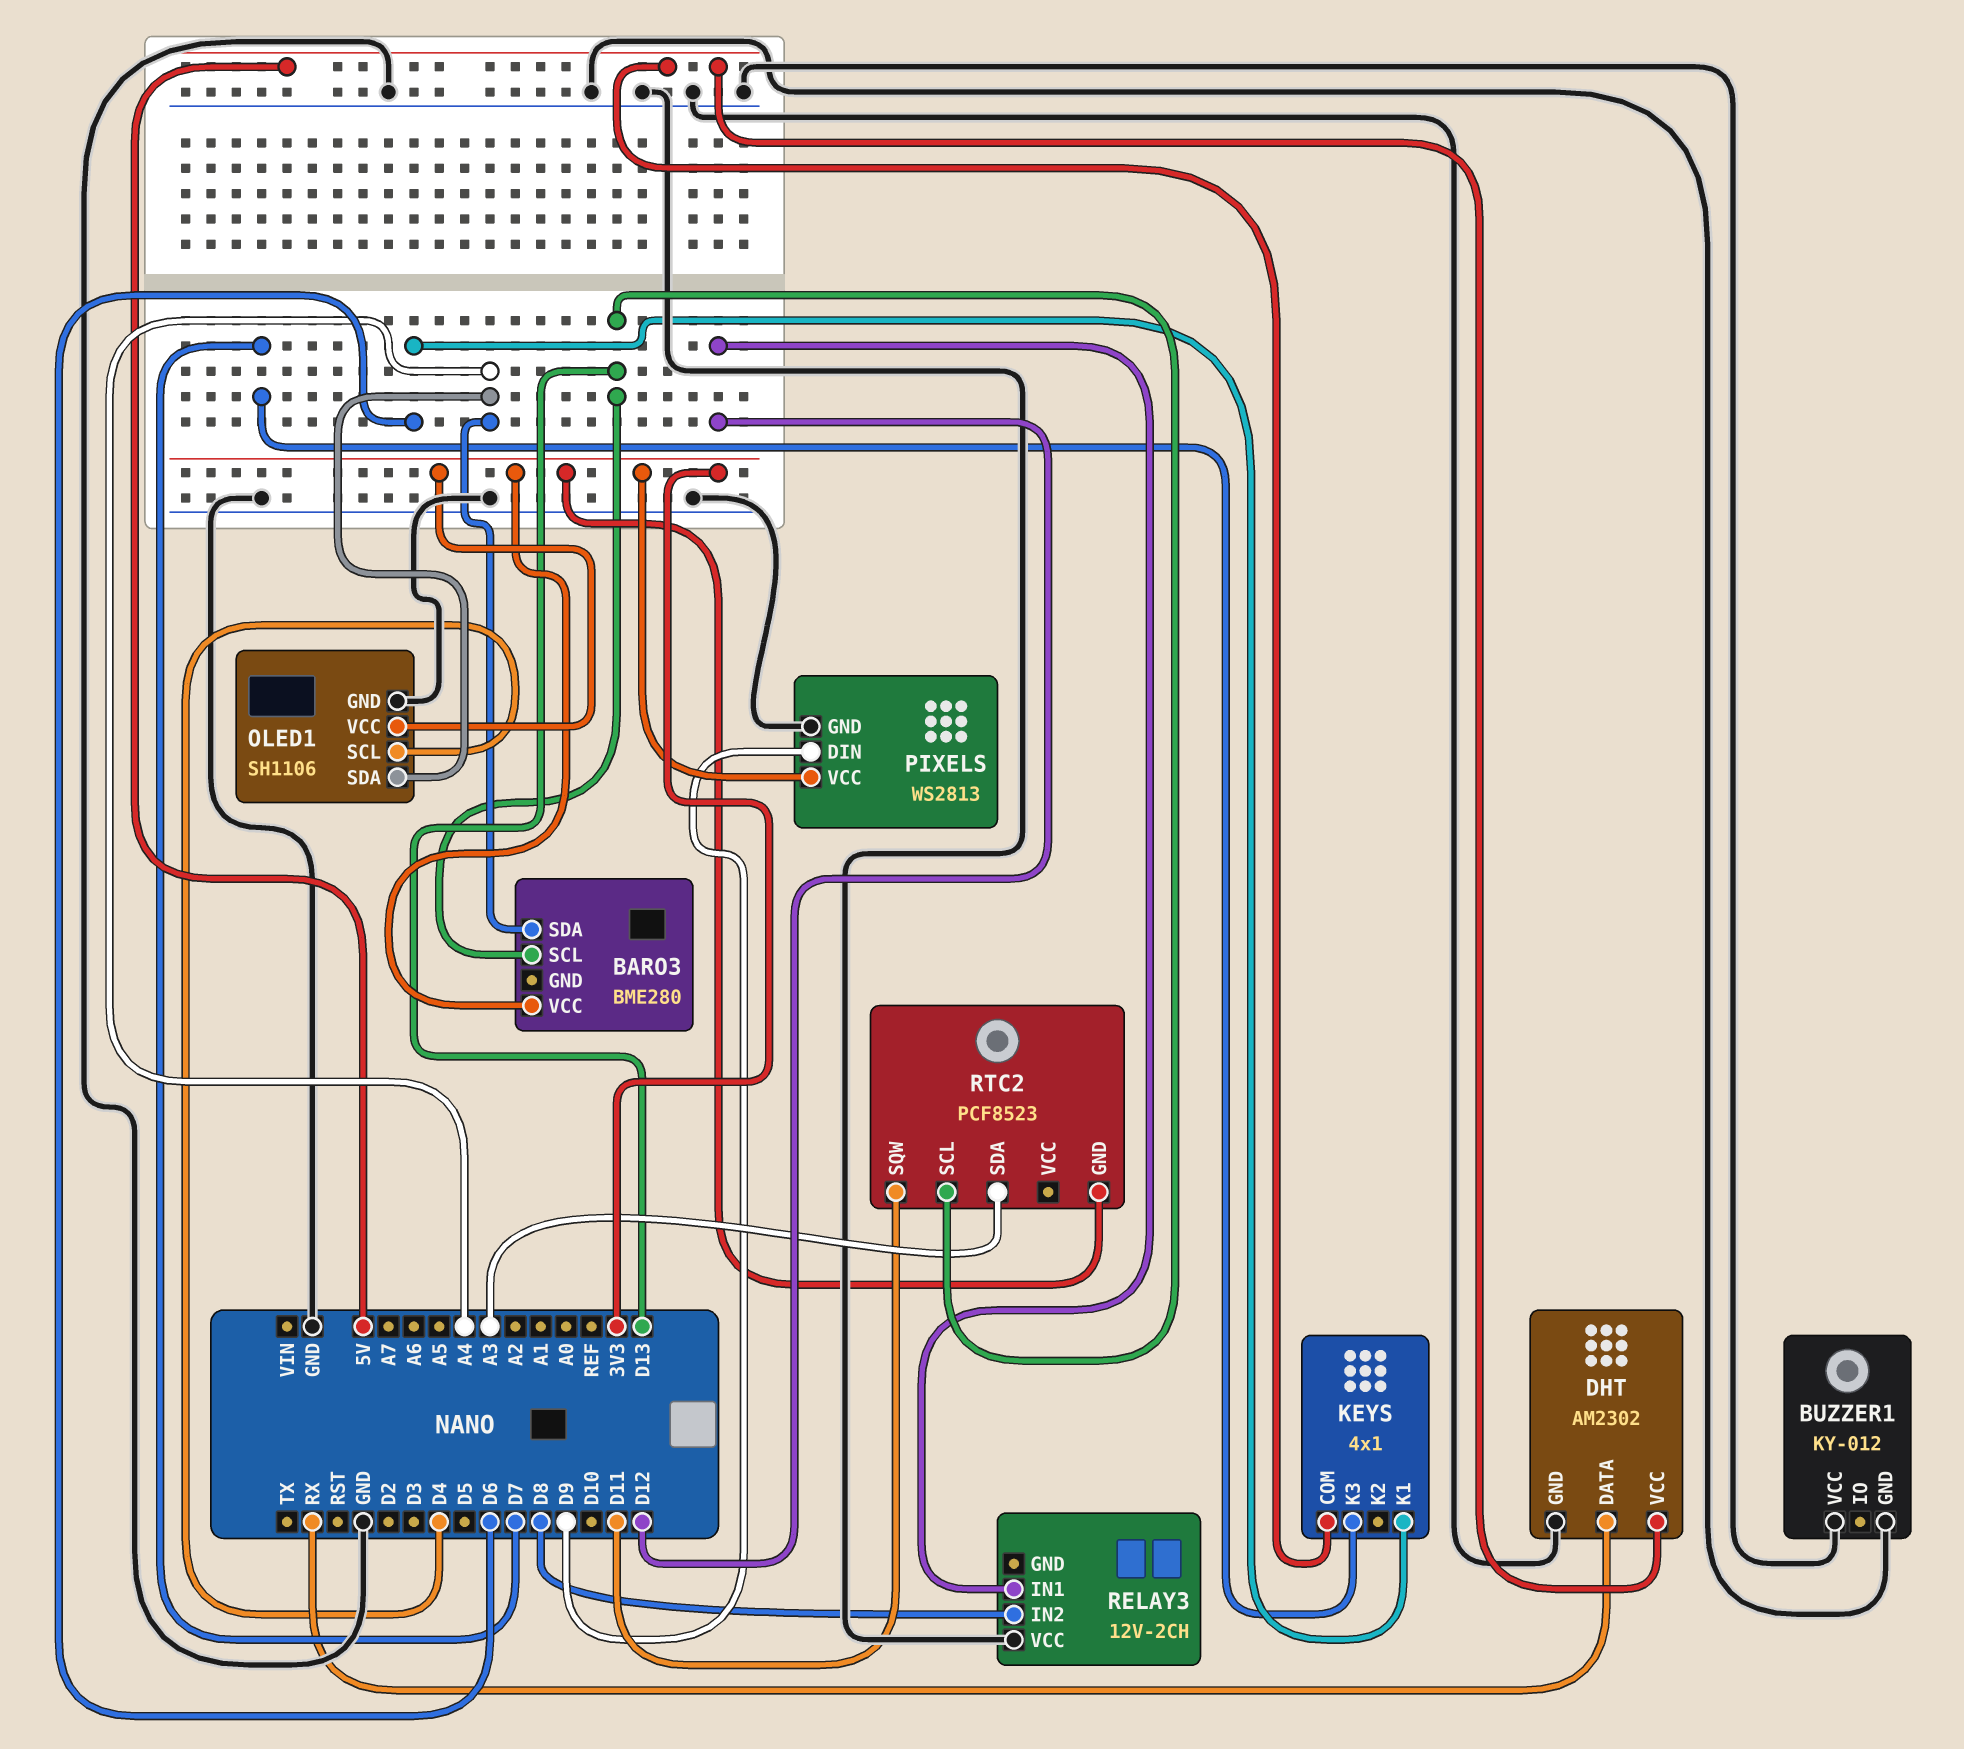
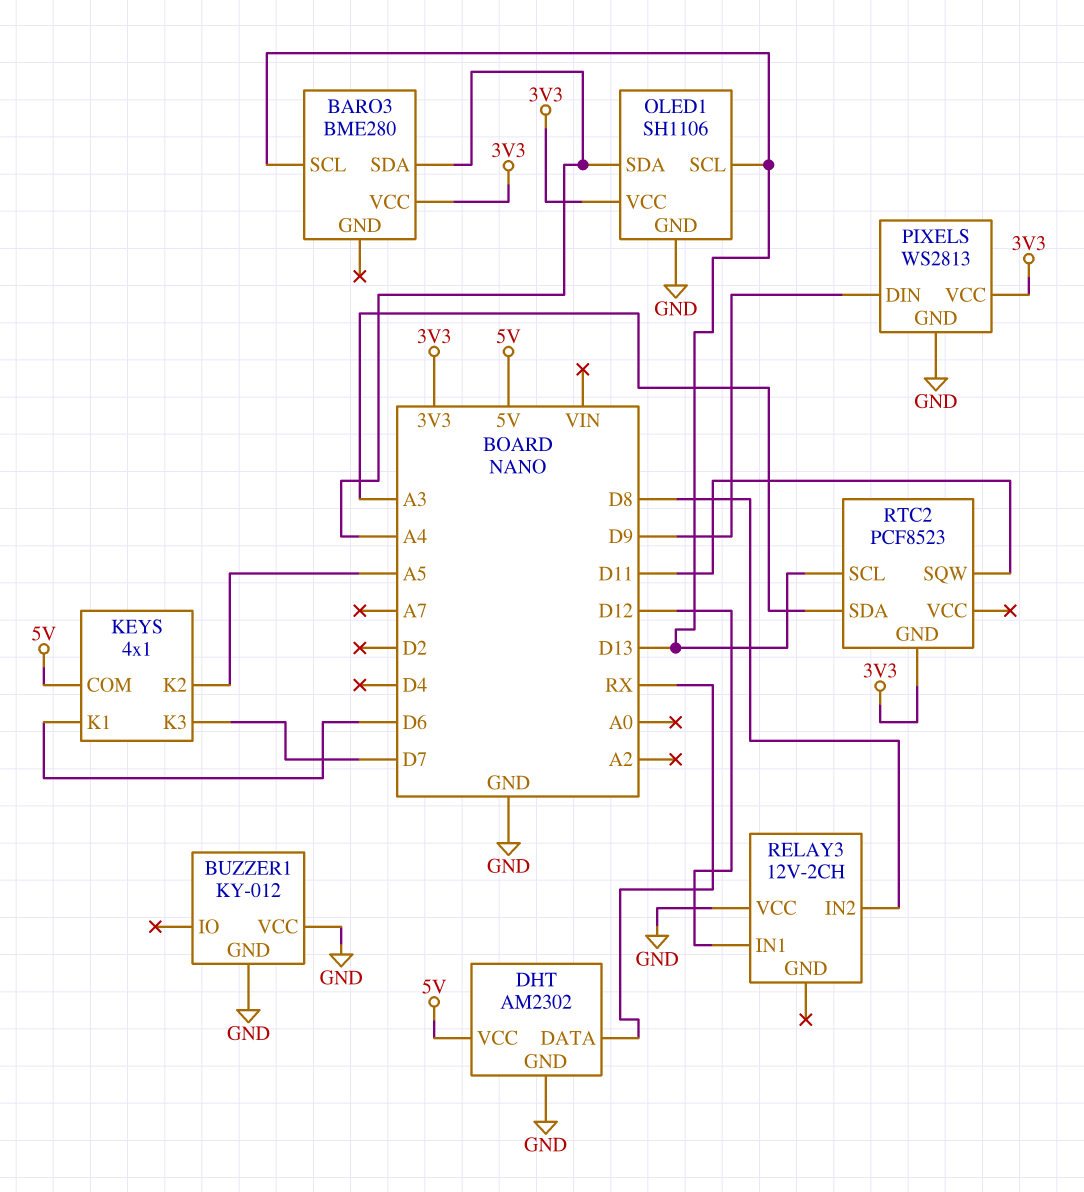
KEYS pin K2: none -> A5
OLED1 pin SCL: D4 -> D13

